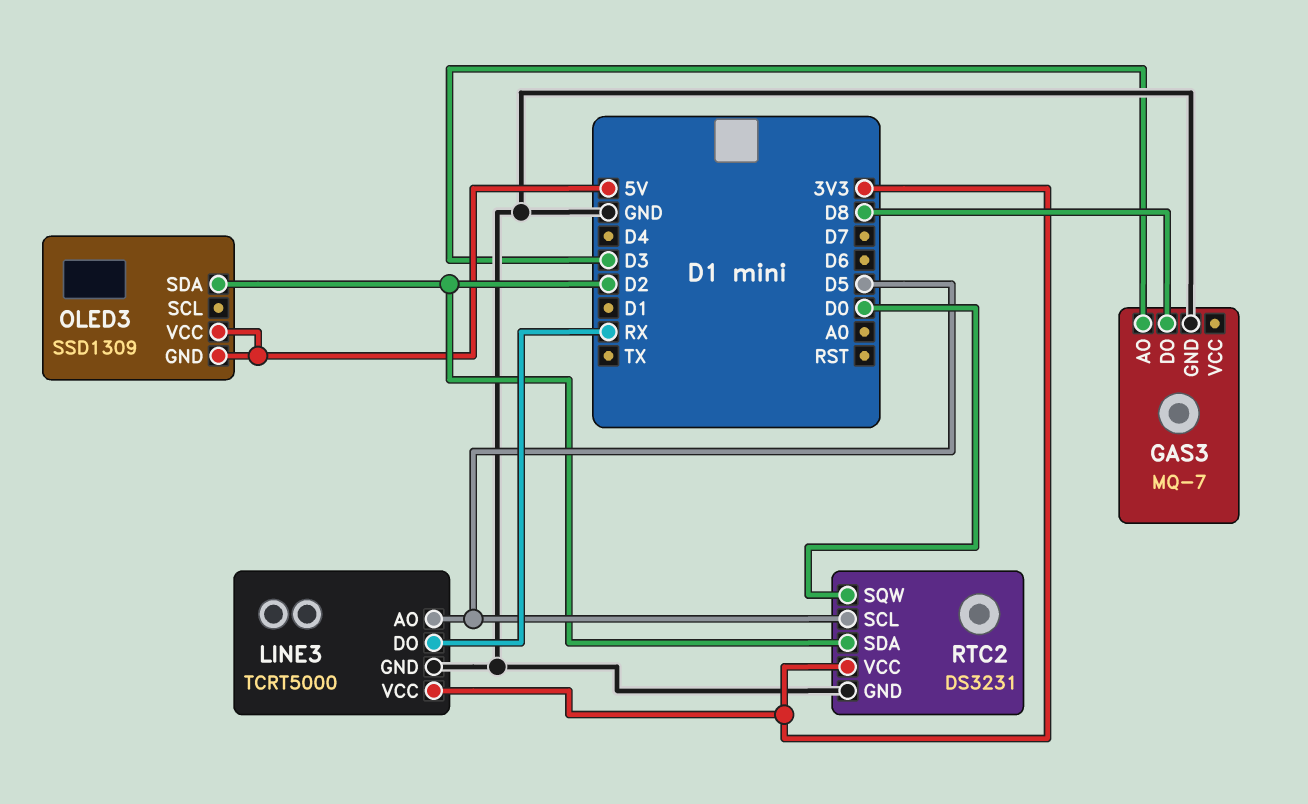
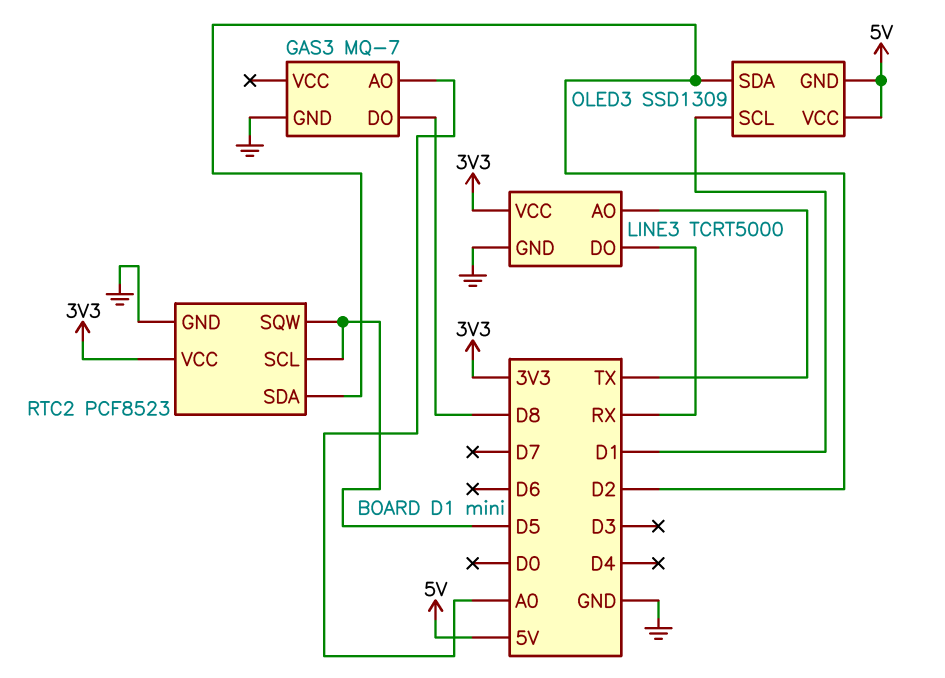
GAS3 pin AO: D3 -> A0
LINE3 pin AO: D5 -> TX
OLED3 pin SCL: none -> D1
RTC2: DS3231 -> PCF8523
RTC2 pin SQW: D0 -> D5

